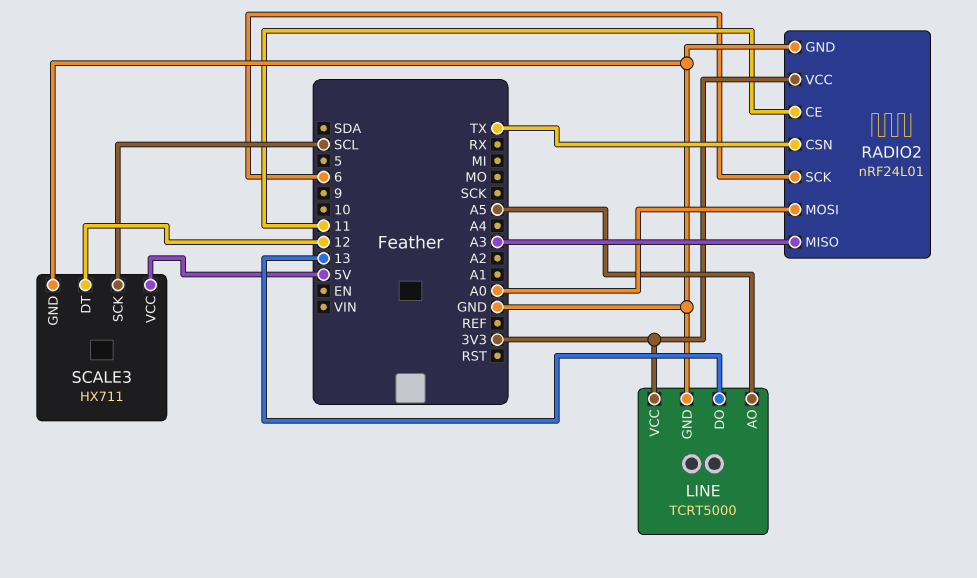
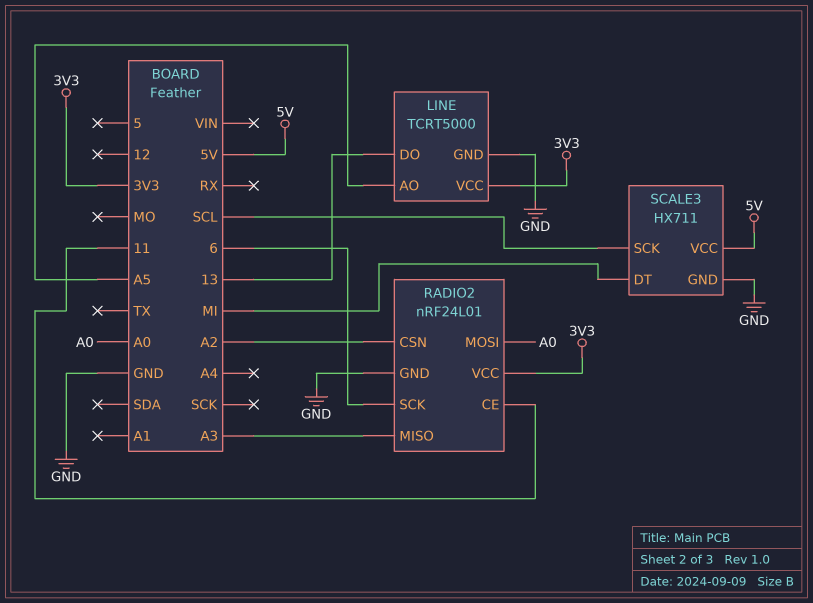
RADIO2 pin CSN: TX -> A2
SCALE3 pin DT: 12 -> MI

